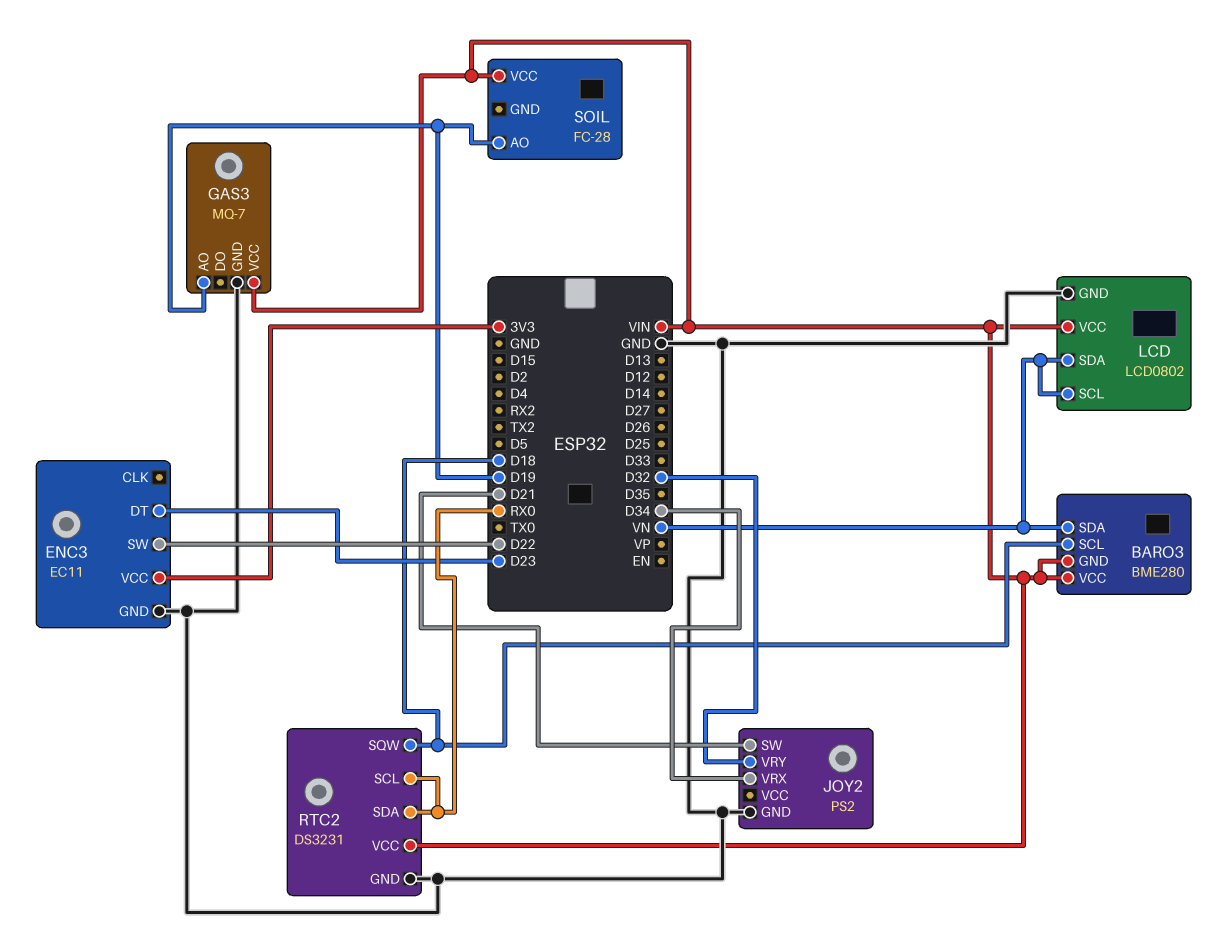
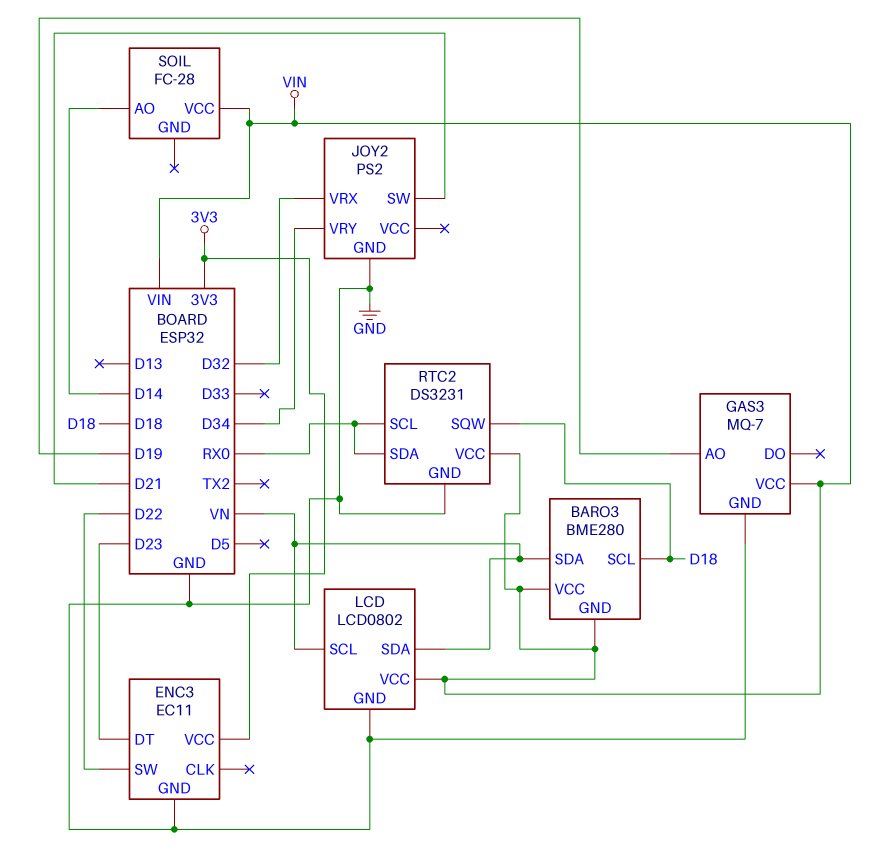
JOY2 pin VRX: D34 -> D32
JOY2 pin VRY: D32 -> D34
SOIL pin AO: D19 -> D14

